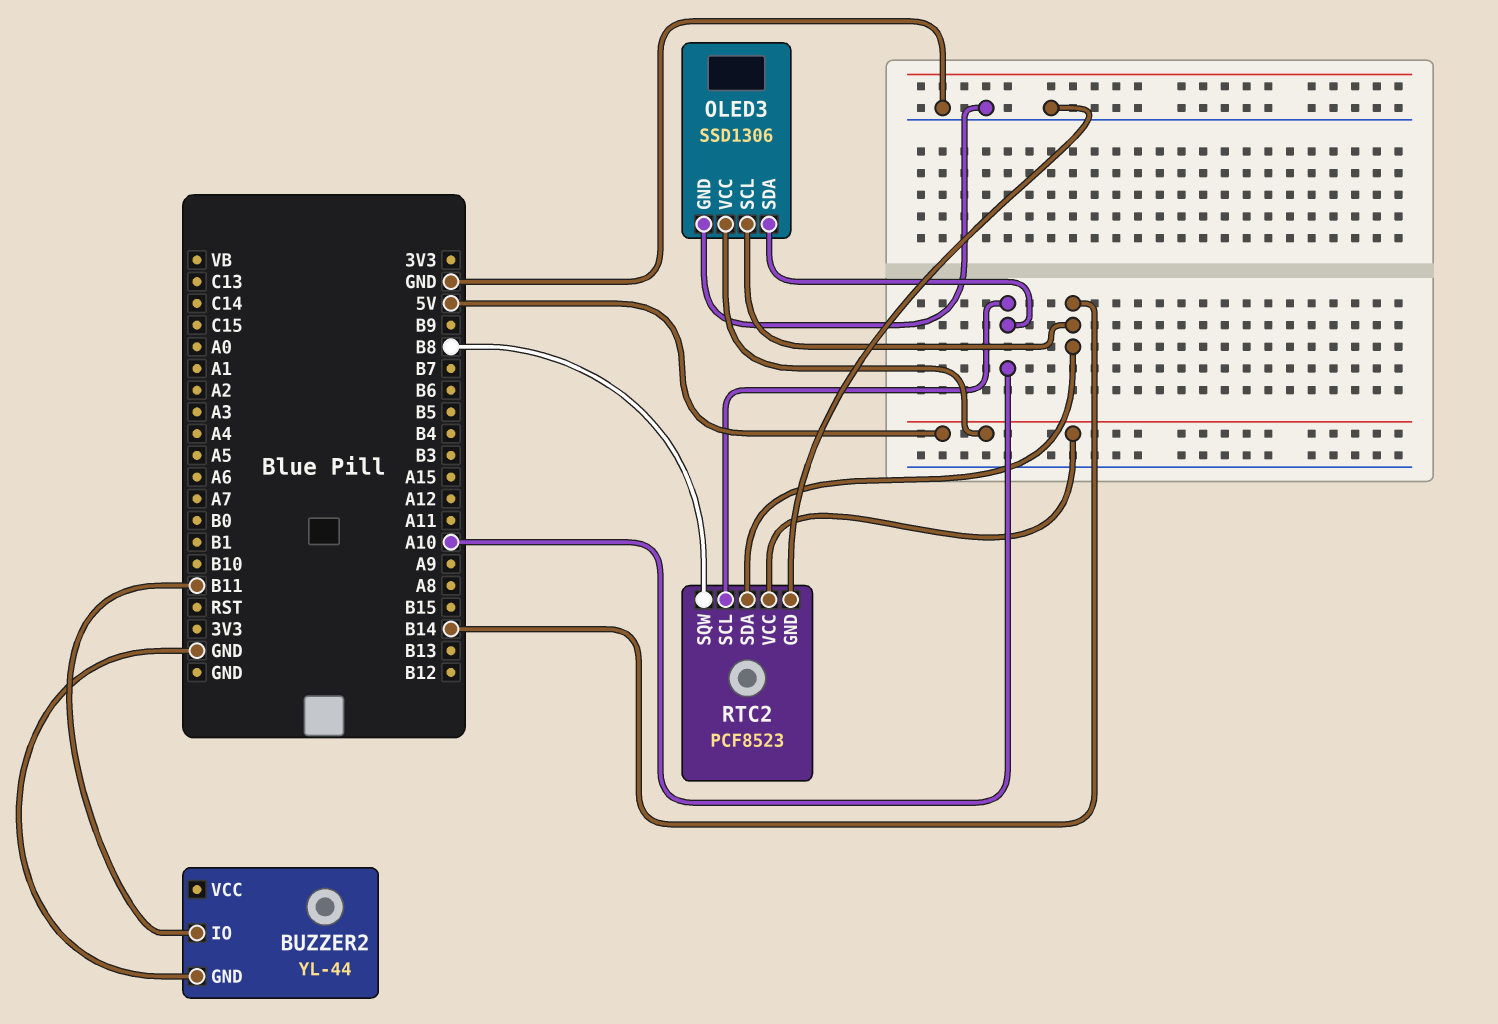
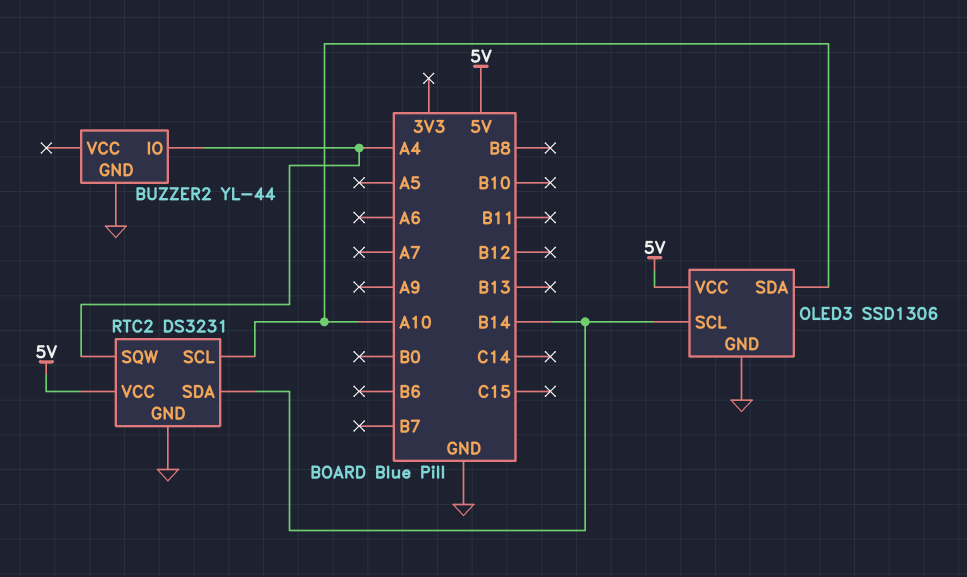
BUZZER2 pin IO: B11 -> A4
RTC2: PCF8523 -> DS3231
RTC2 pin SQW: B8 -> A4

